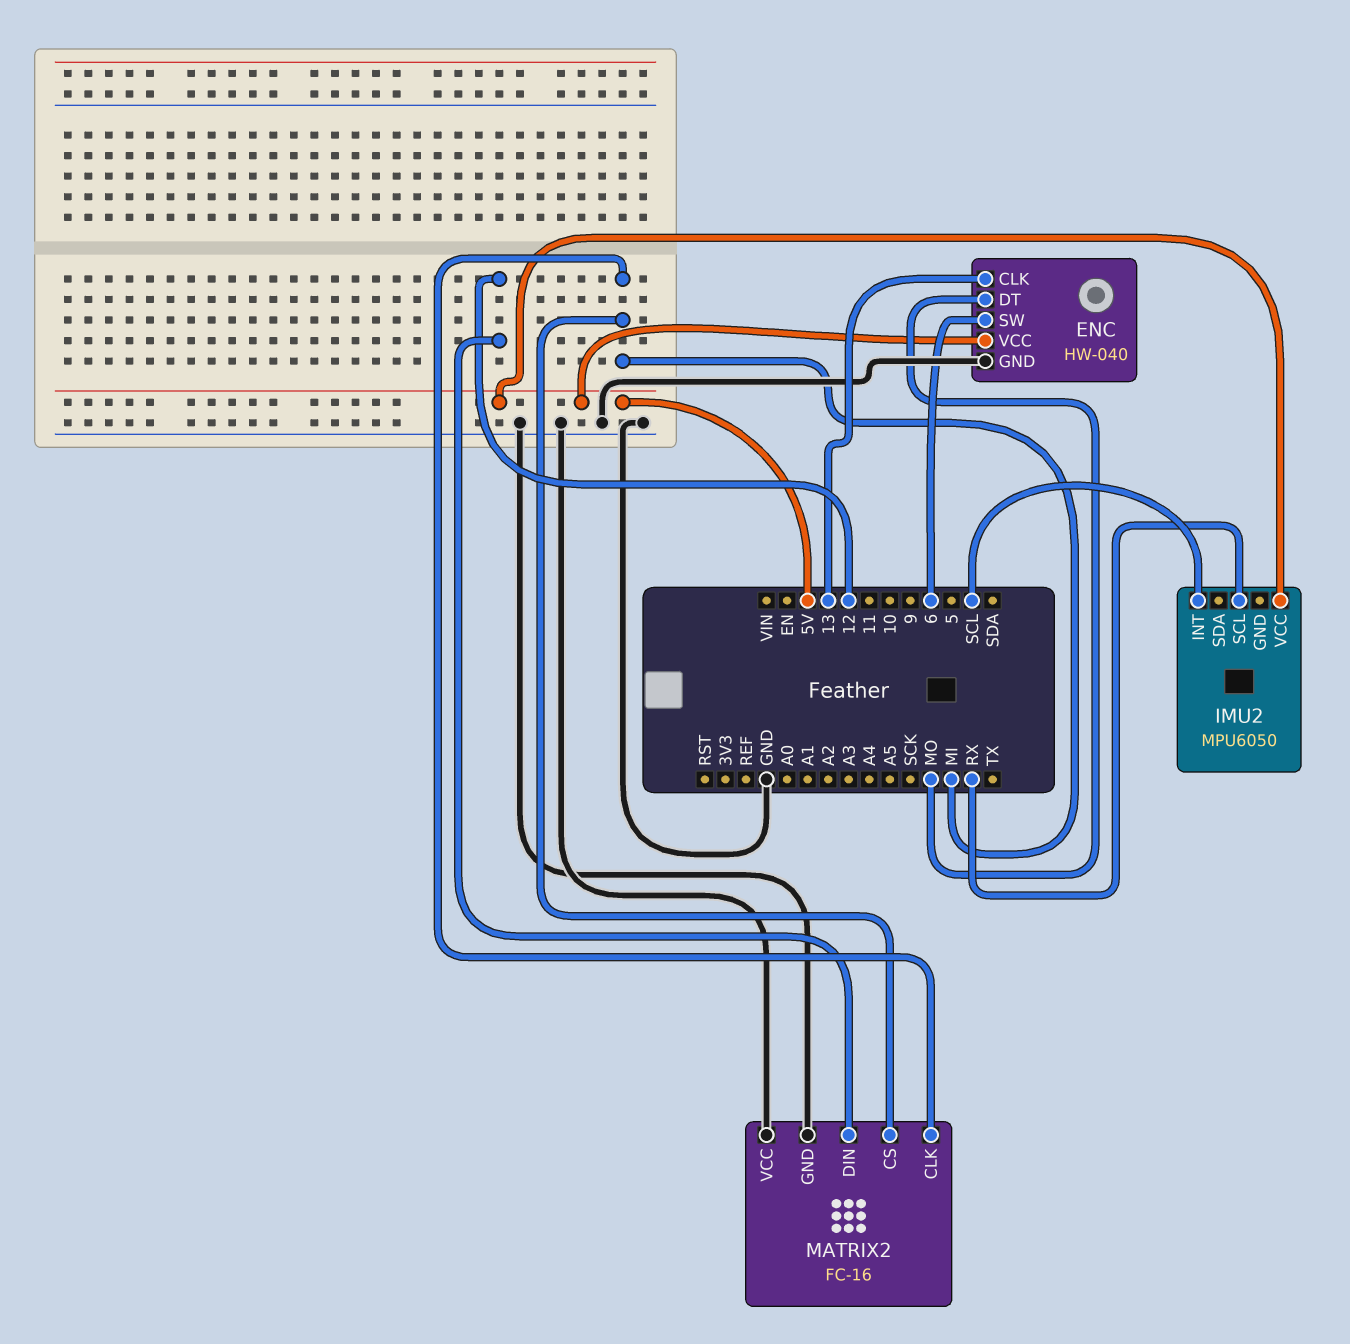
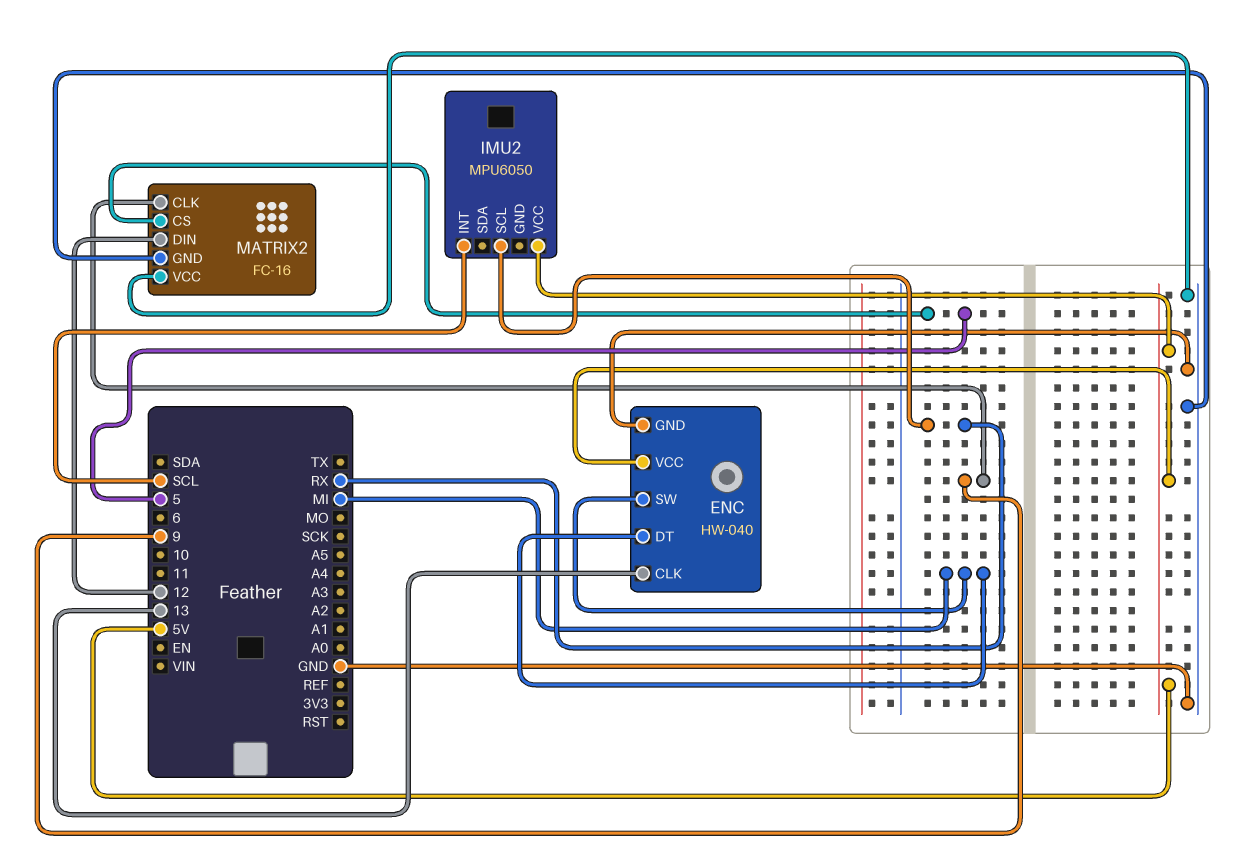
ENC pin DT: MO -> MI
ENC pin SW: 6 -> MI
MATRIX2 pin CLK: MI -> 9
MATRIX2 pin CS: MI -> 5

